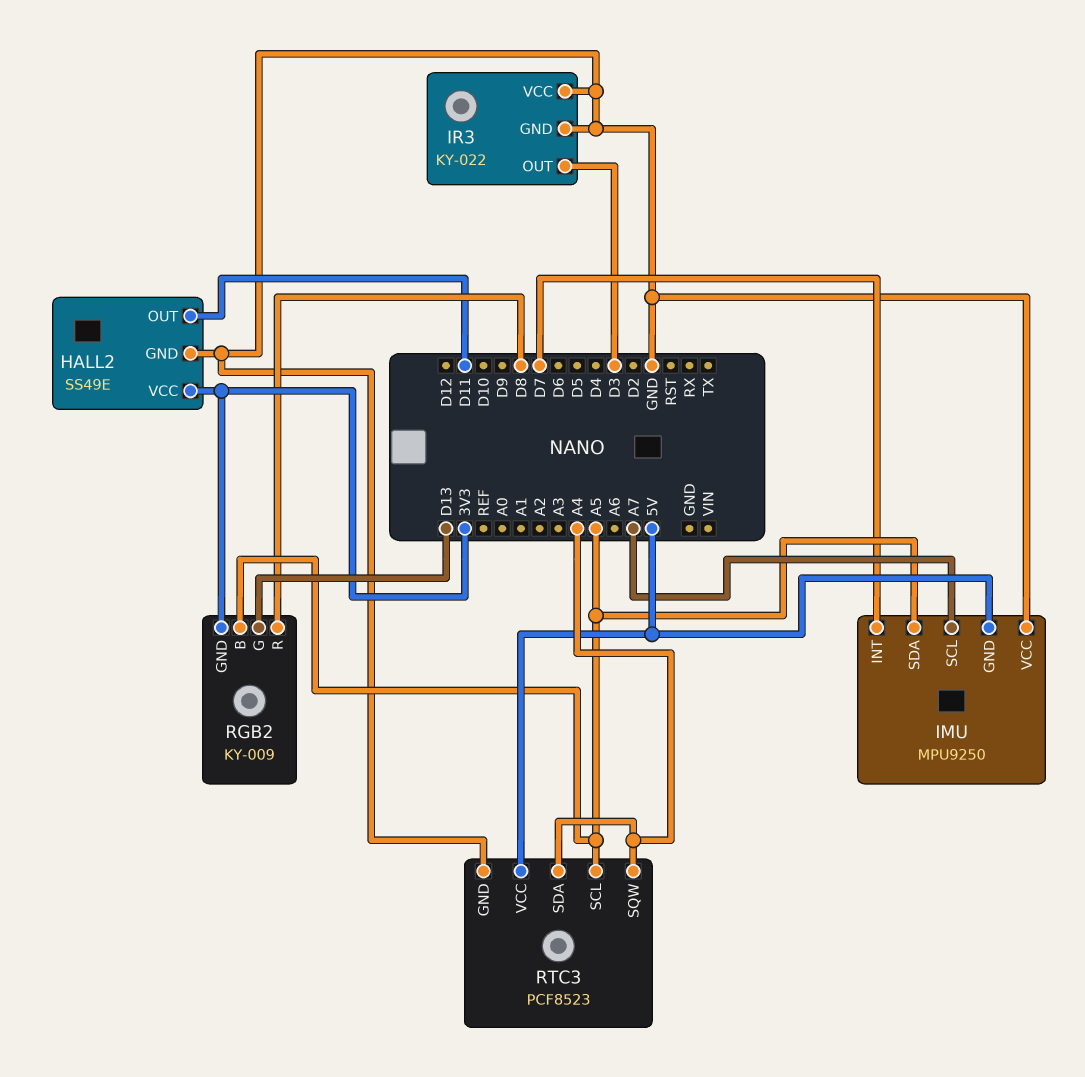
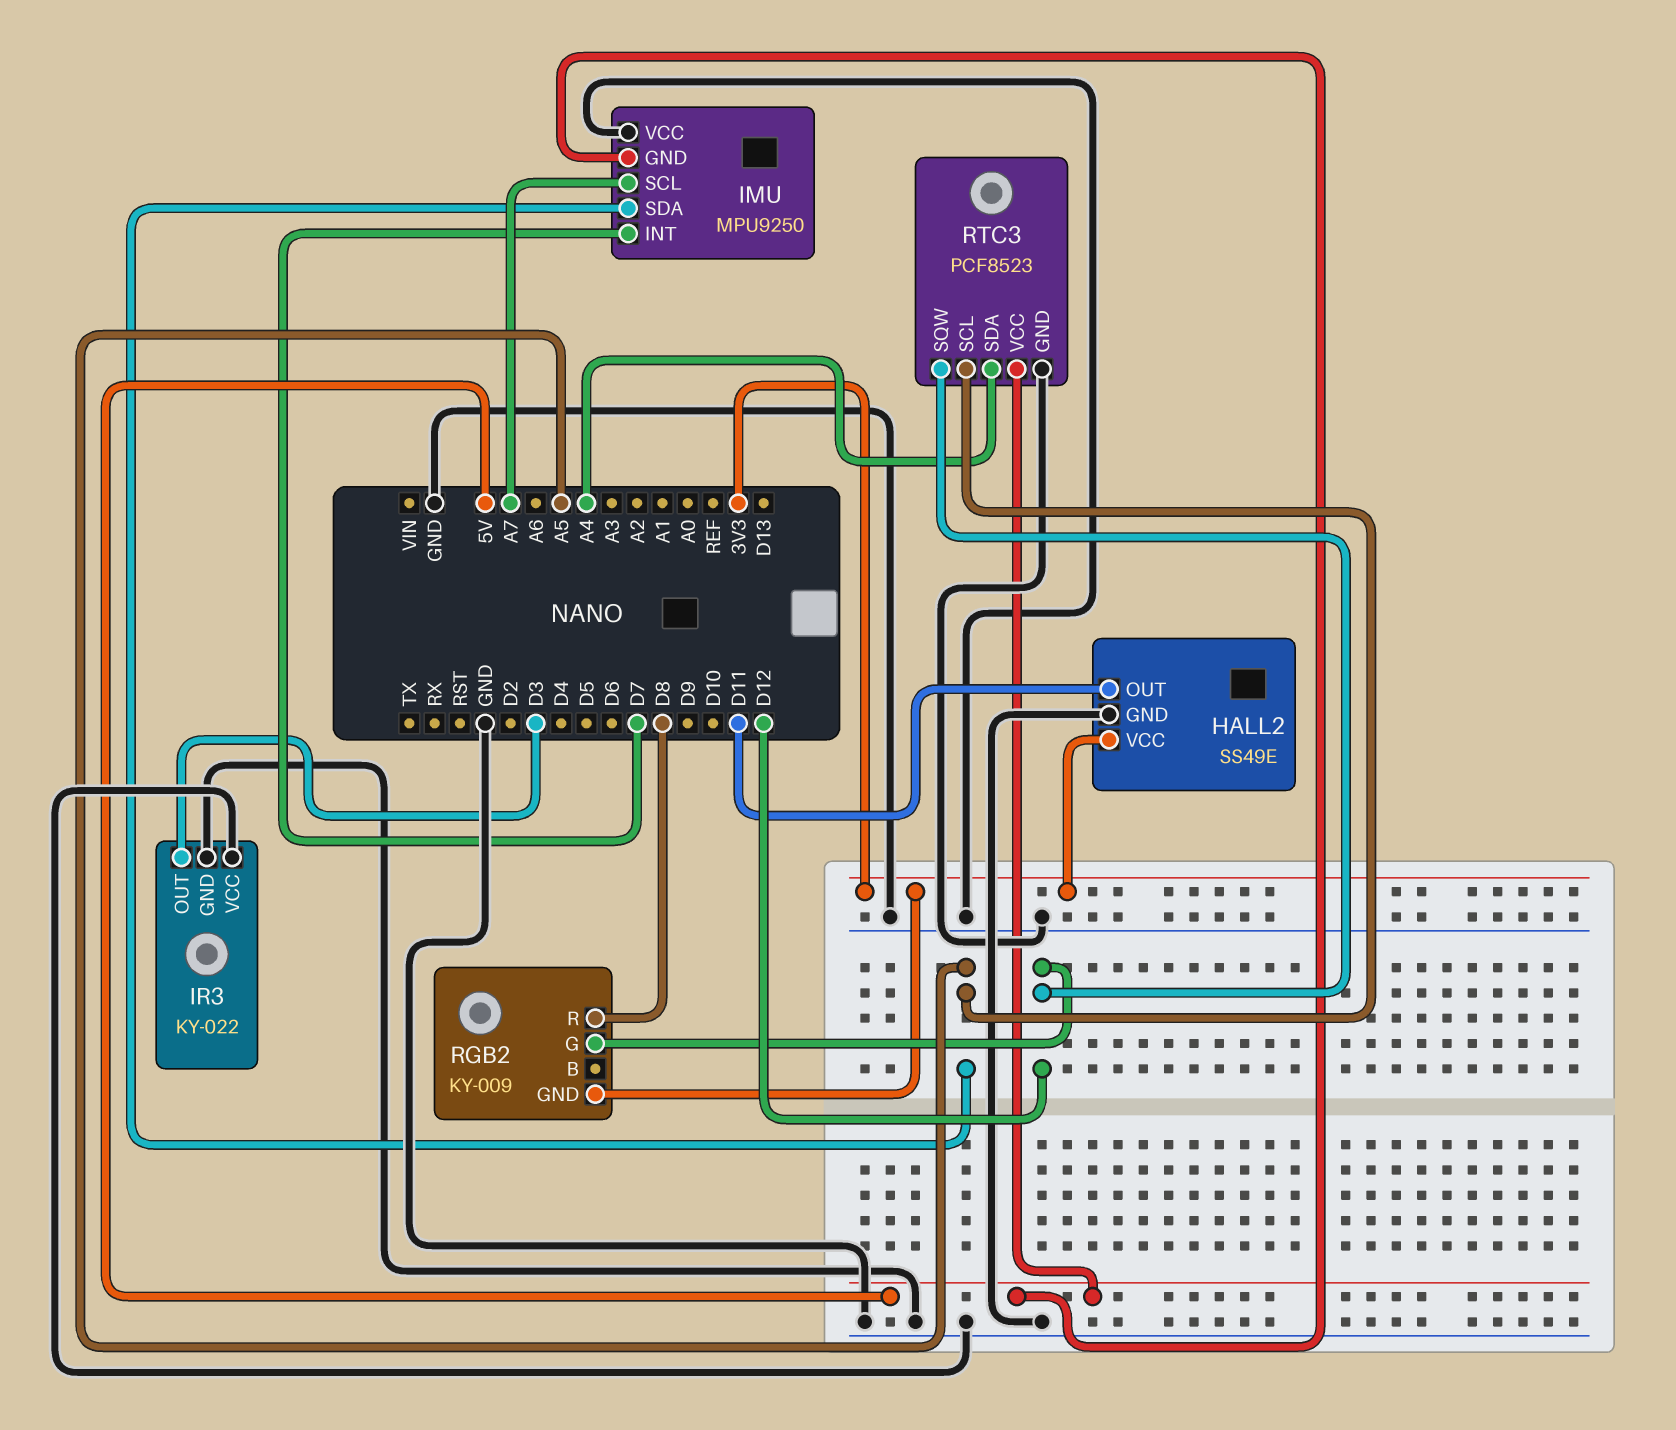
RGB2 pin B: A5 -> none
RGB2 pin G: D13 -> D12
RTC3 pin SQW: A4 -> D12

